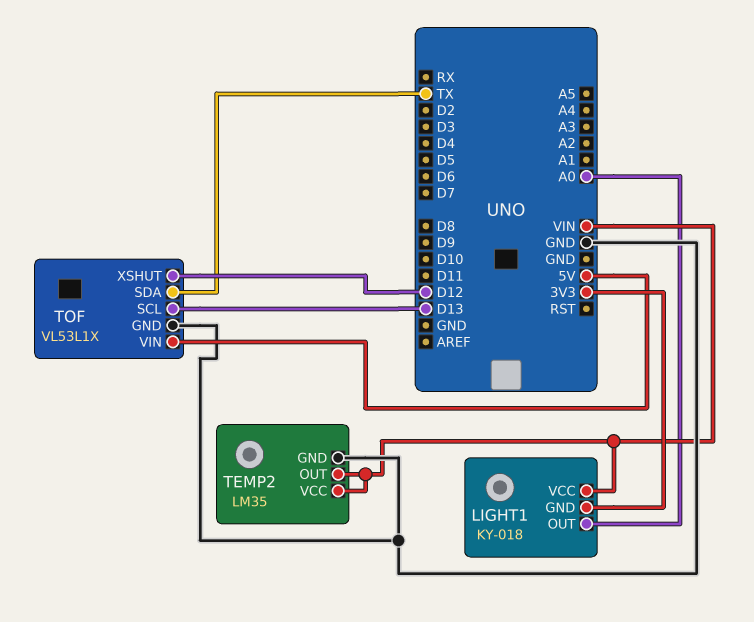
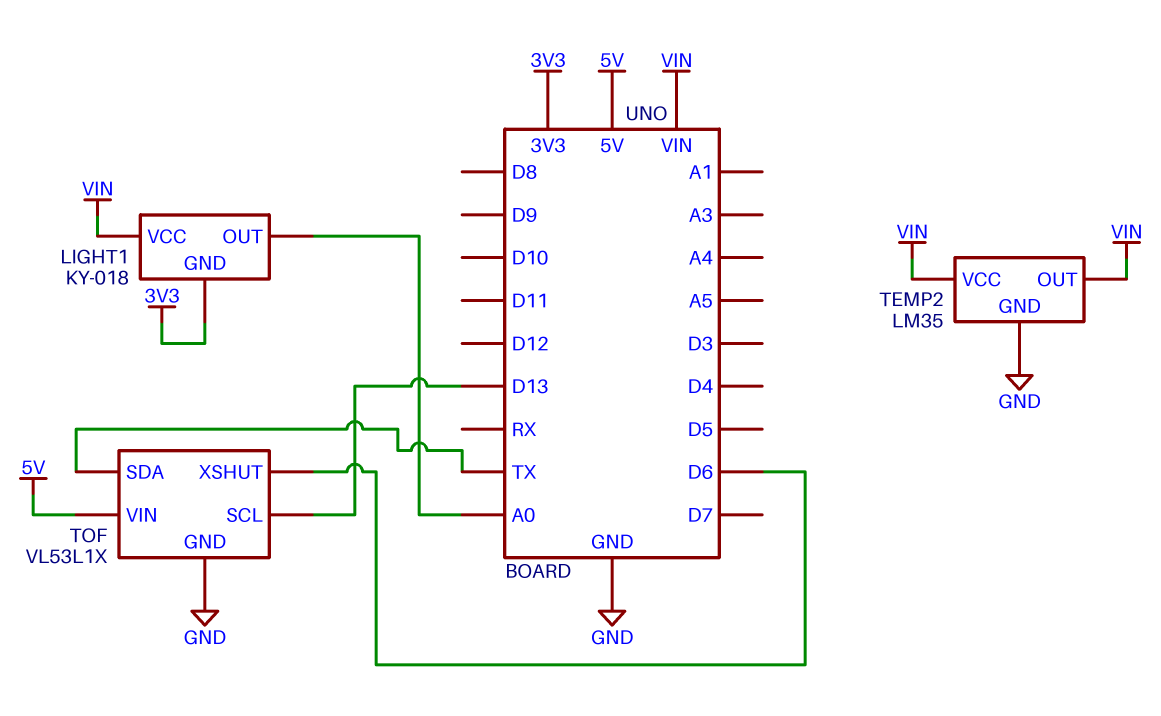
TOF pin XSHUT: D12 -> D6

